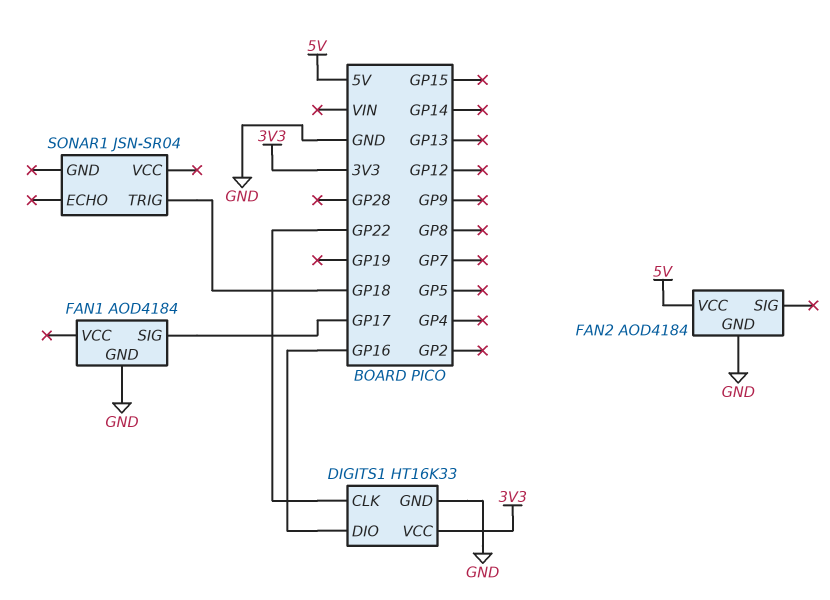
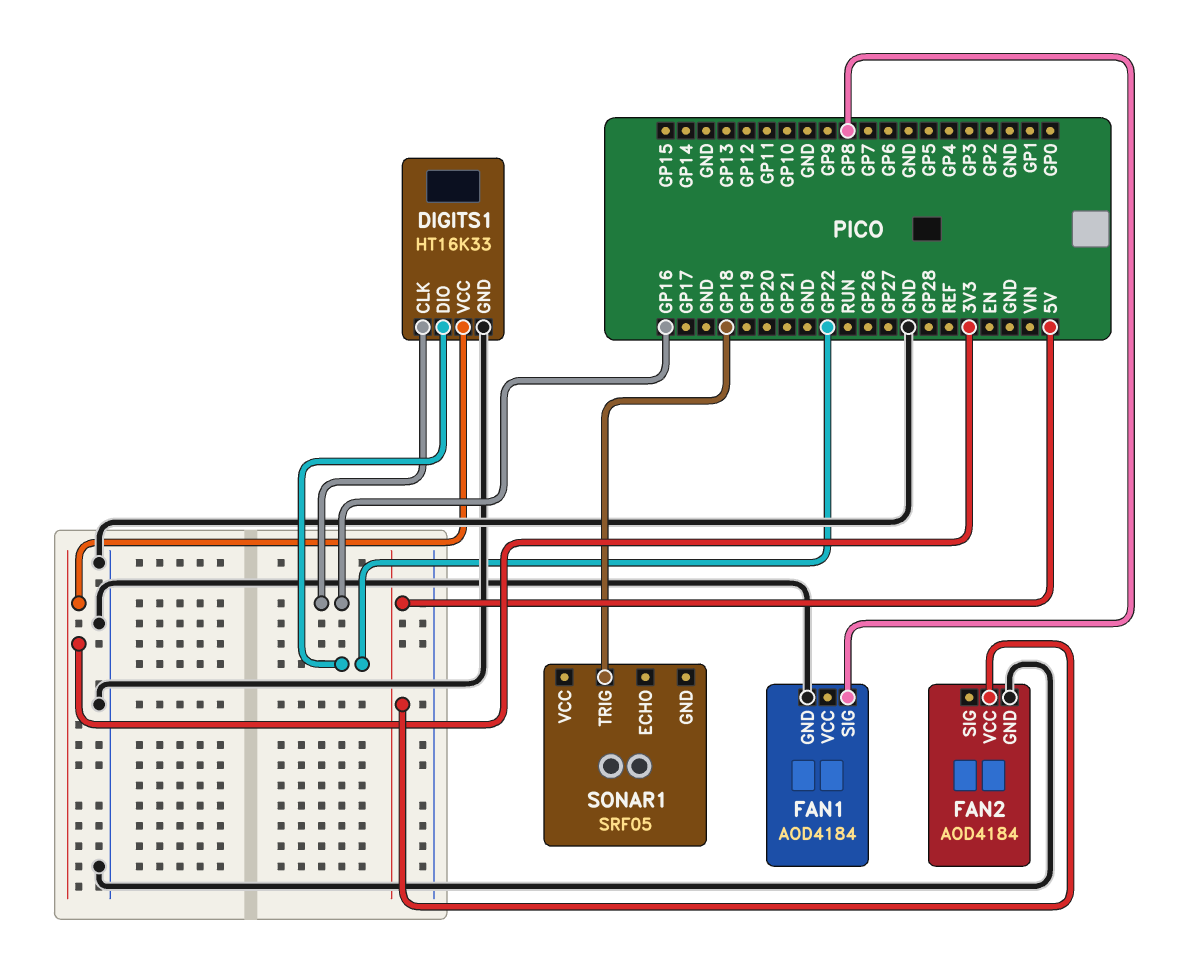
DIGITS1 pin CLK: GP22 -> GP16
DIGITS1 pin DIO: GP16 -> GP22
FAN1 pin SIG: GP17 -> GP8
SONAR1: JSN-SR04 -> SRF05

